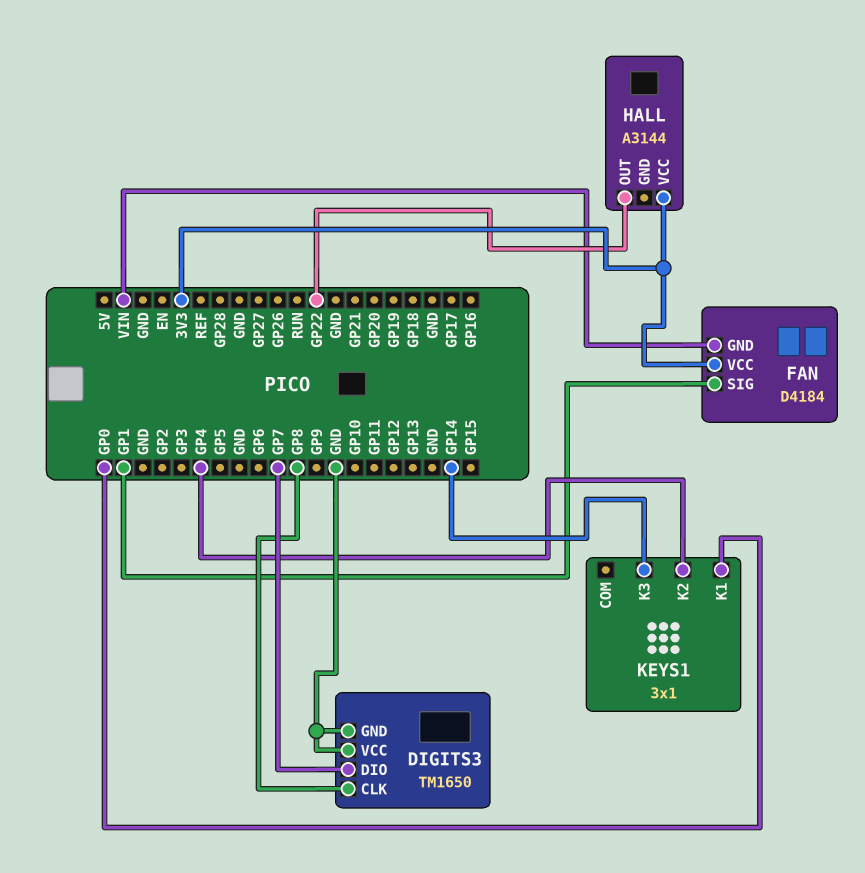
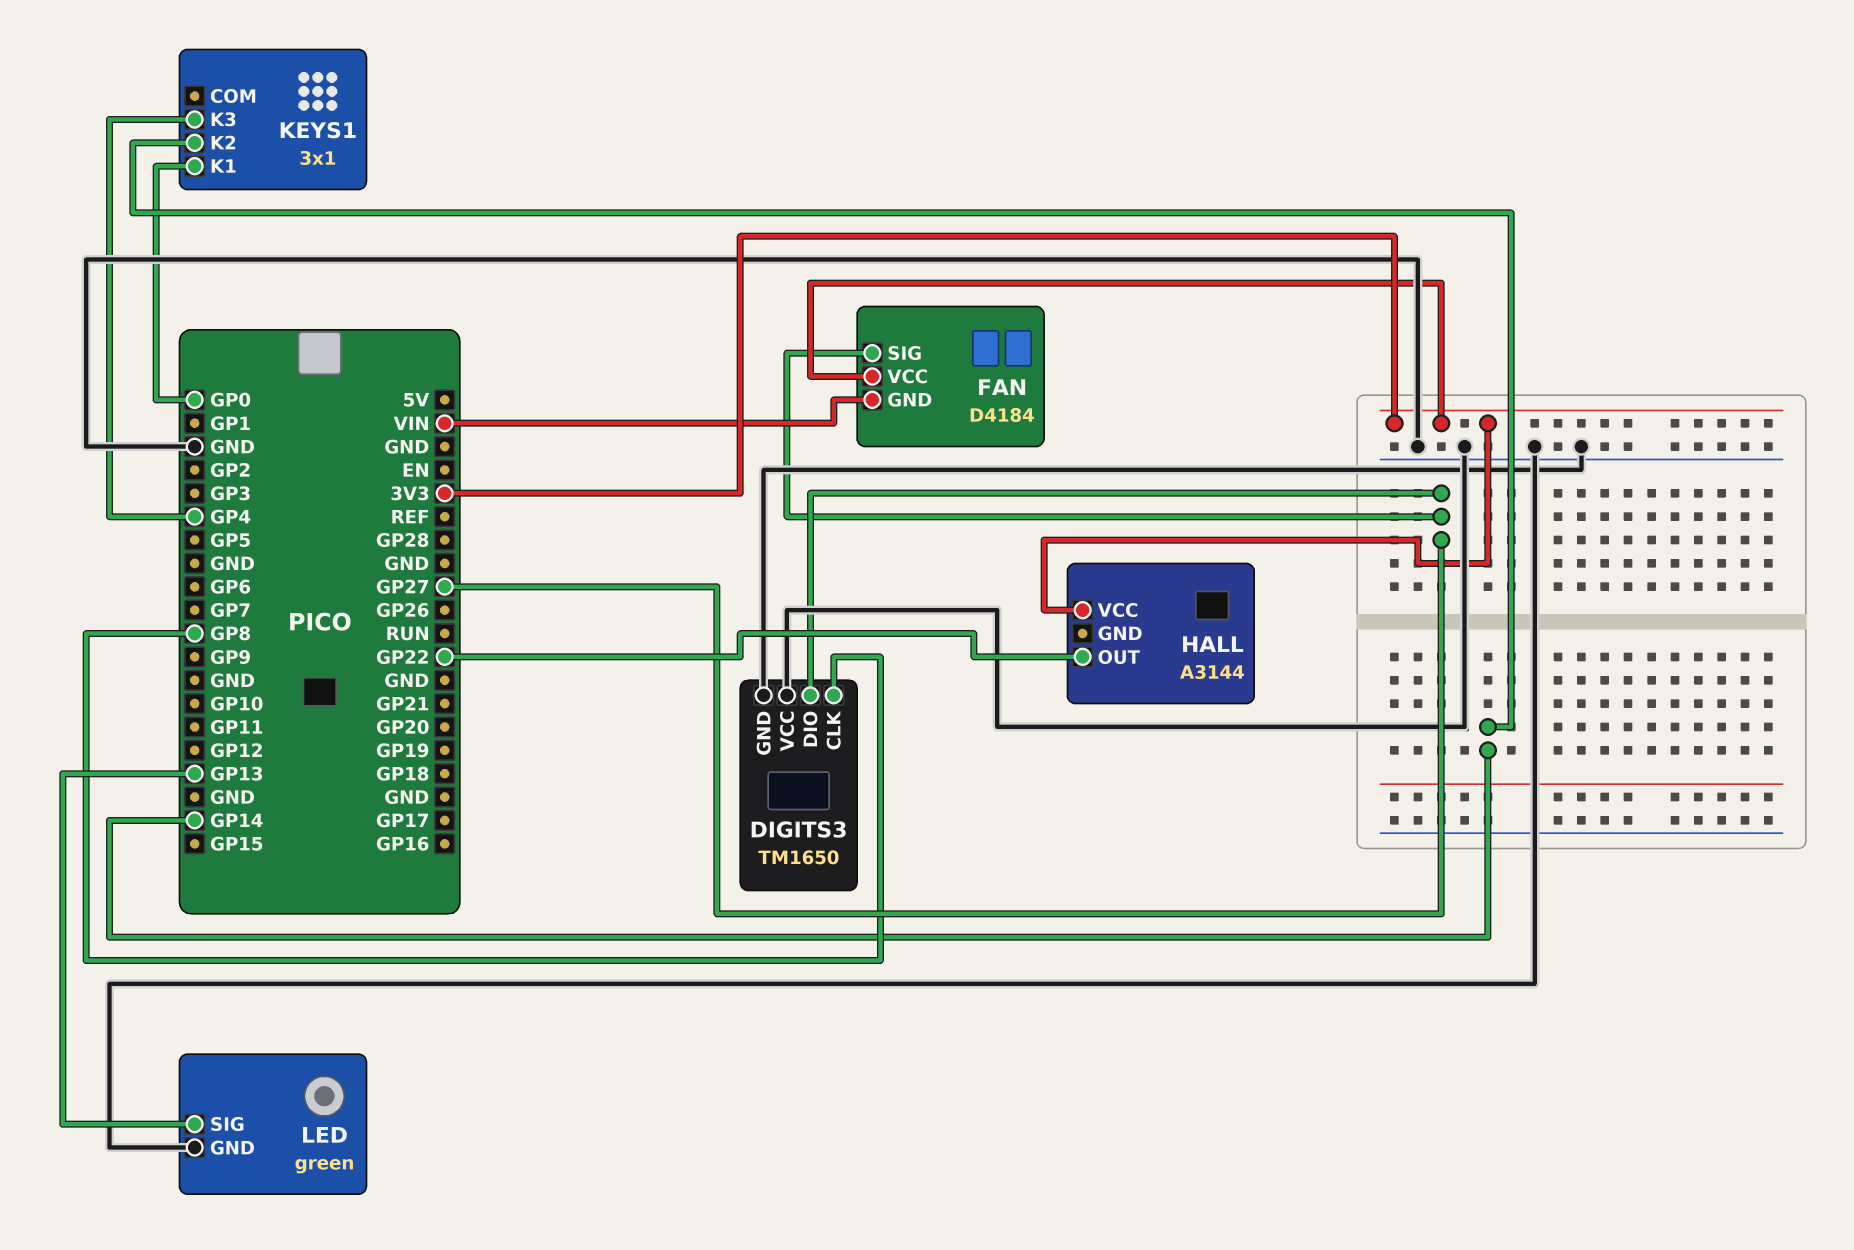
DIGITS3 pin DIO: GP7 -> GP27
FAN pin SIG: GP1 -> GP27
KEYS1 pin K2: GP4 -> GP14
KEYS1 pin K3: GP14 -> GP4
LED: none -> green
LED pin GND: none -> GND
LED pin SIG: none -> GP13

